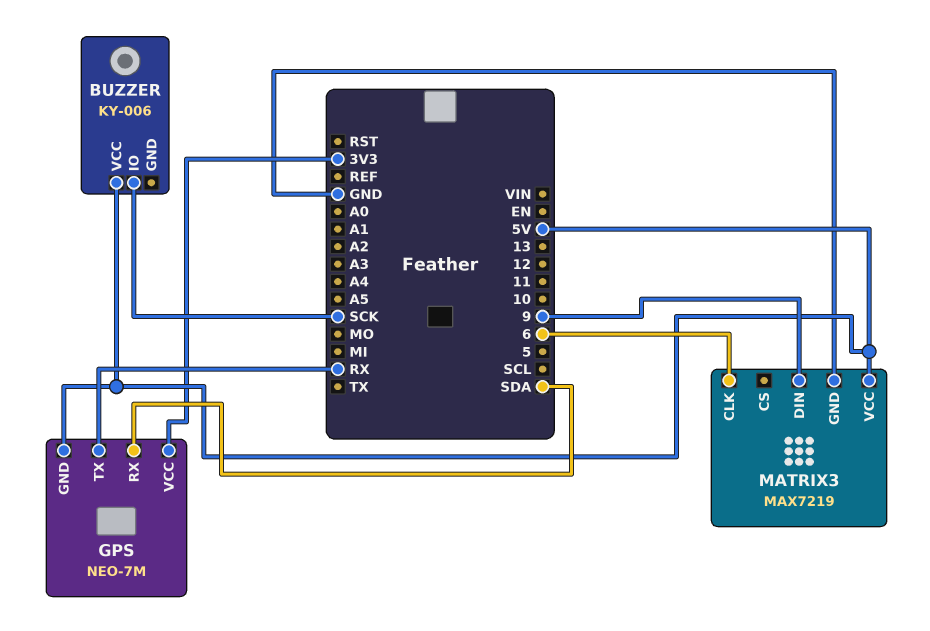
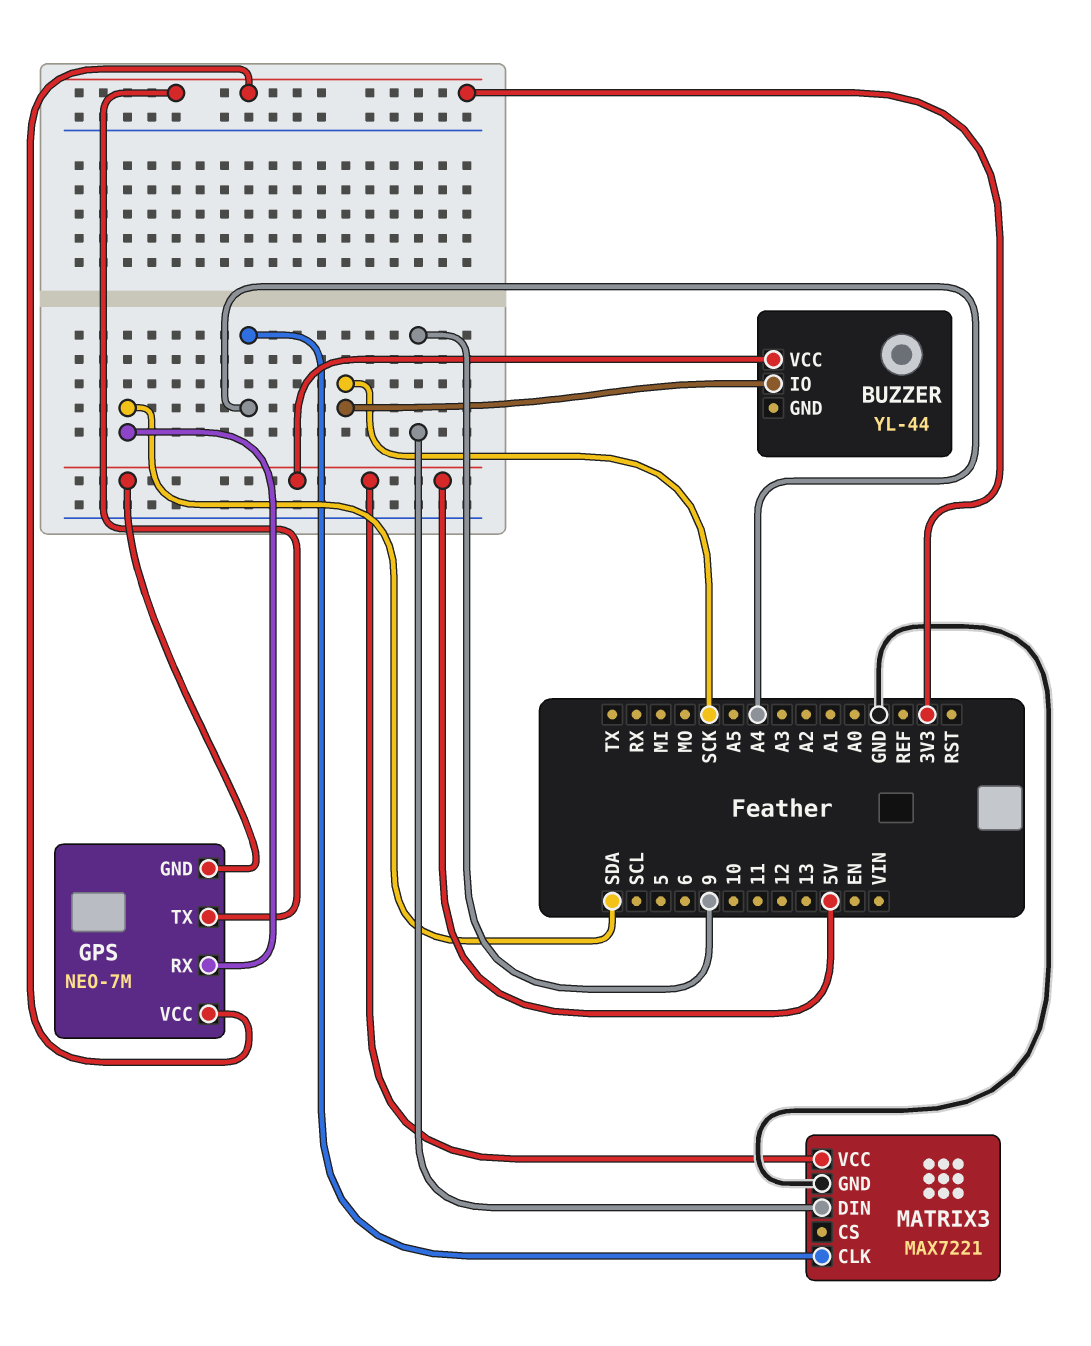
BUZZER: KY-006 -> YL-44
GPS pin TX: RX -> 3V3
MATRIX3: MAX7219 -> MAX7221
MATRIX3 pin CLK: 6 -> A4

